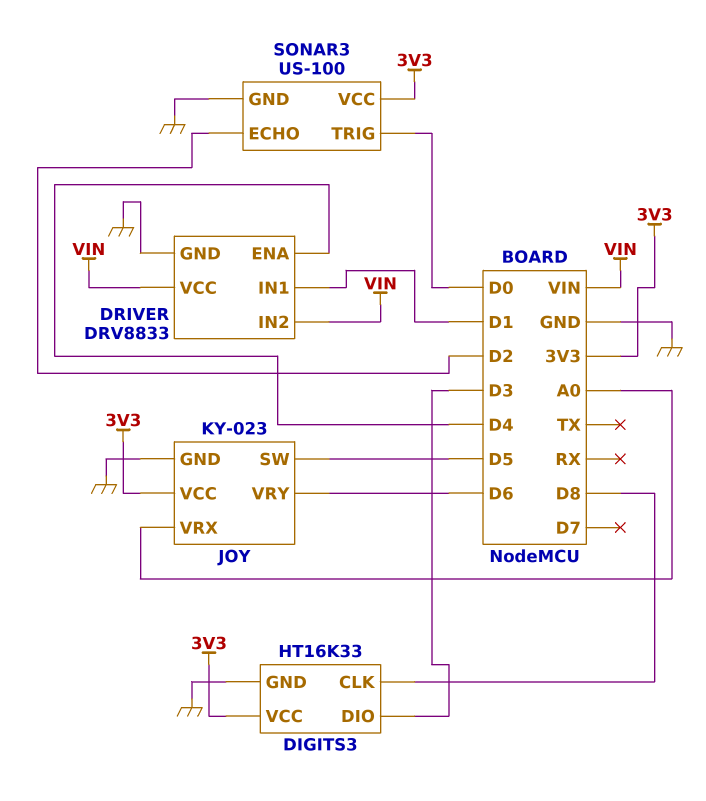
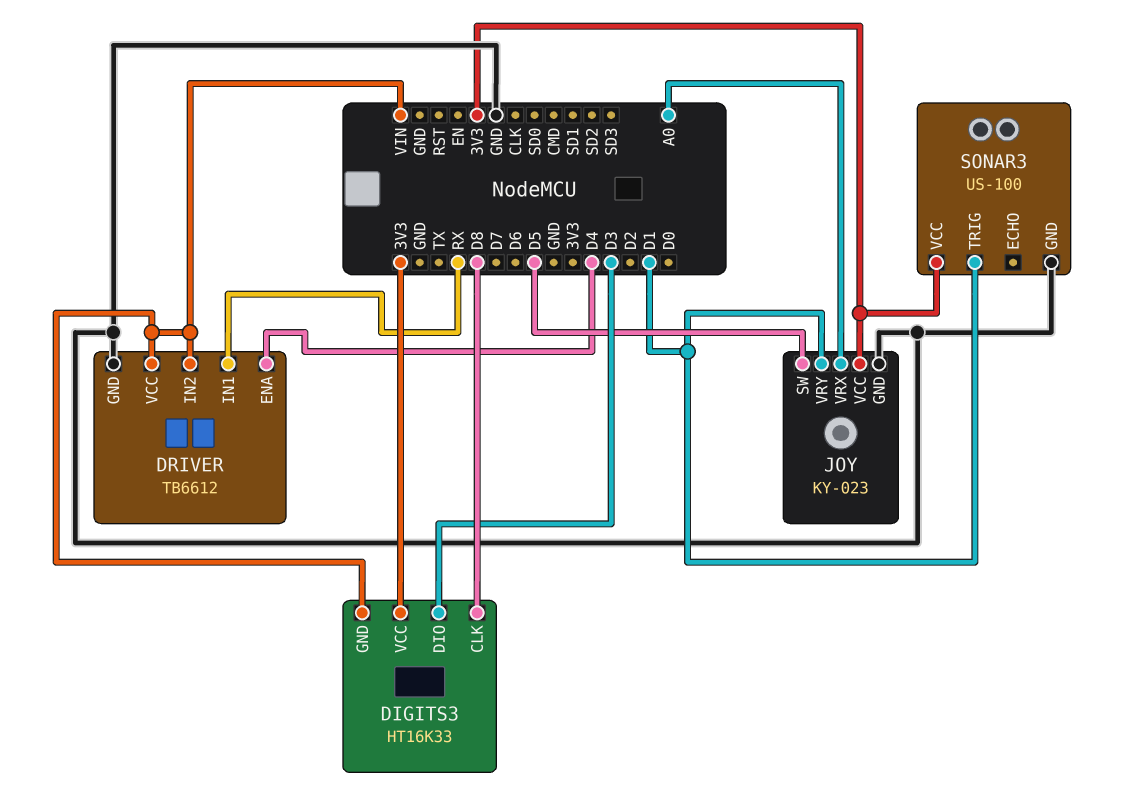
DIGITS3 pin GND: GND -> VIN
DRIVER: DRV8833 -> TB6612
DRIVER pin IN1: D1 -> RX
JOY pin VRY: D6 -> D1
SONAR3 pin ECHO: D2 -> none
SONAR3 pin TRIG: D0 -> D1

